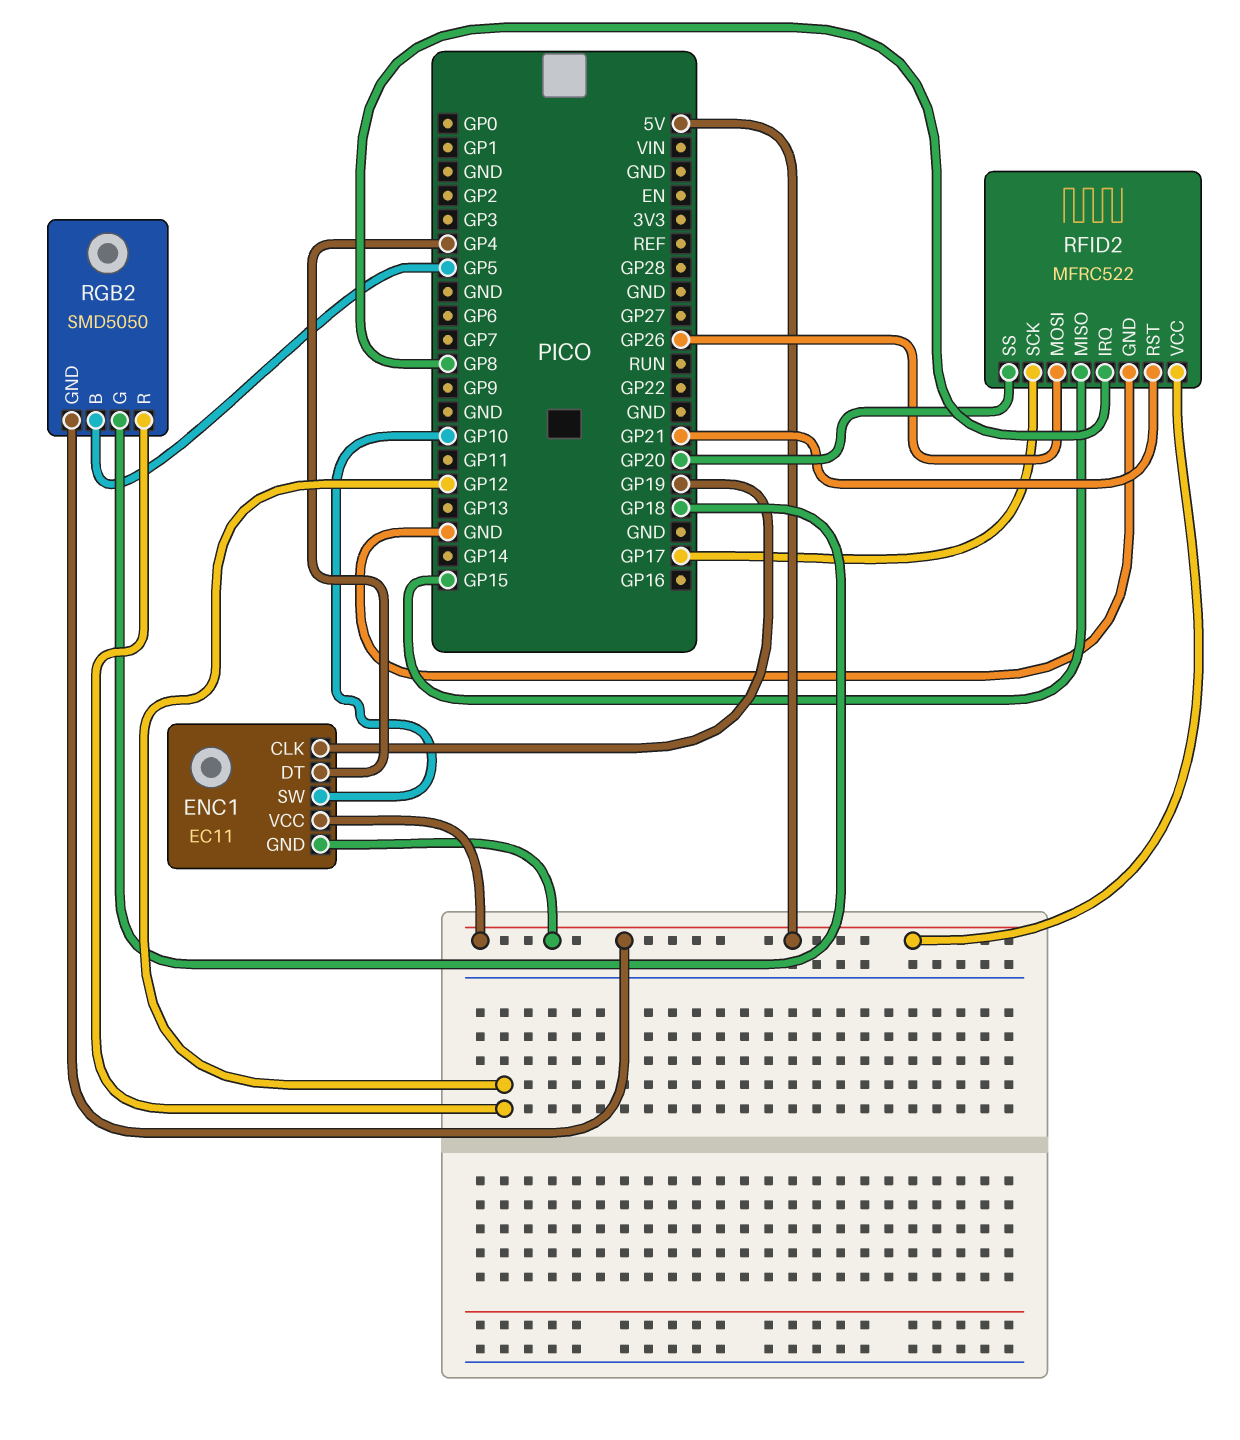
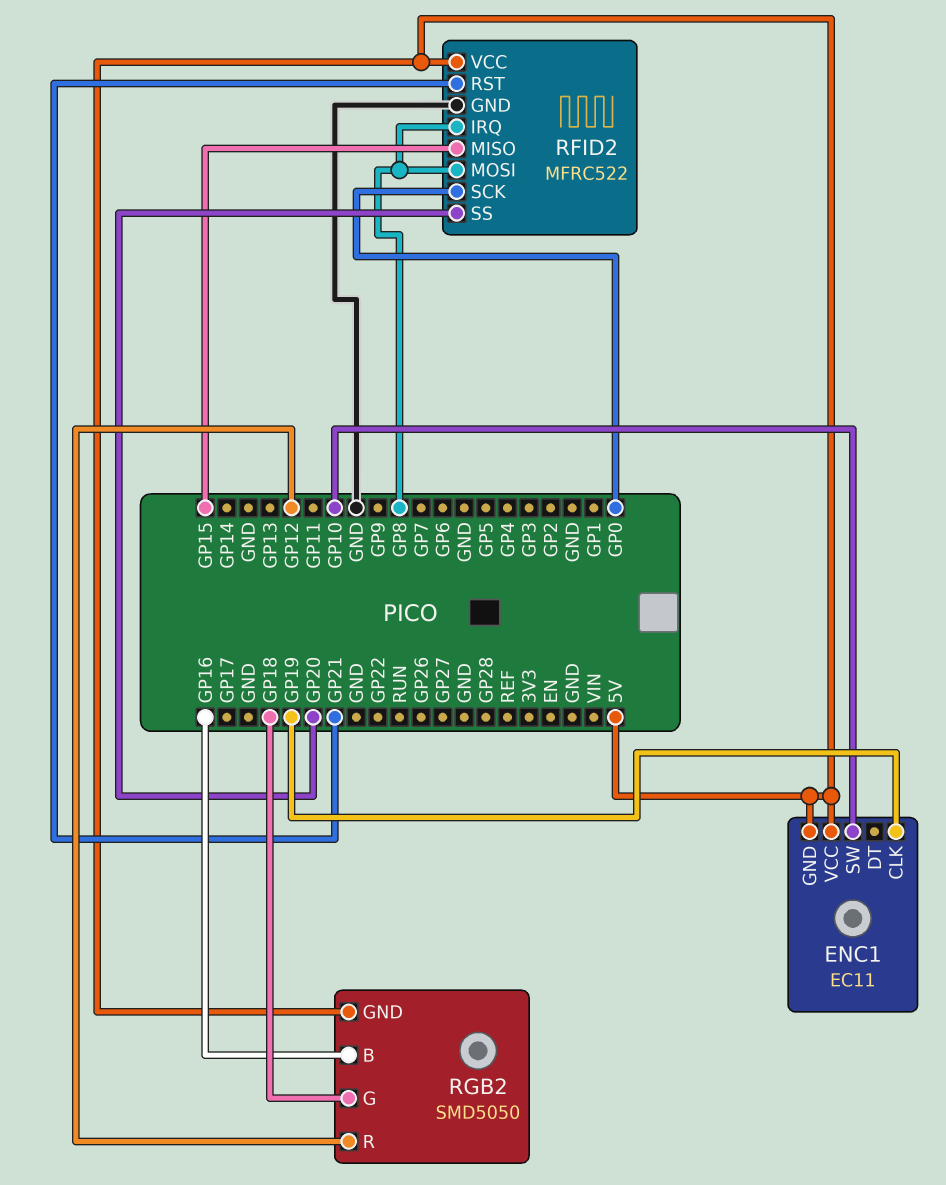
ENC1 pin DT: GP4 -> none
RFID2 pin MOSI: GP26 -> GP8
RFID2 pin SCK: GP17 -> GP0
RGB2 pin B: GP5 -> GP16

